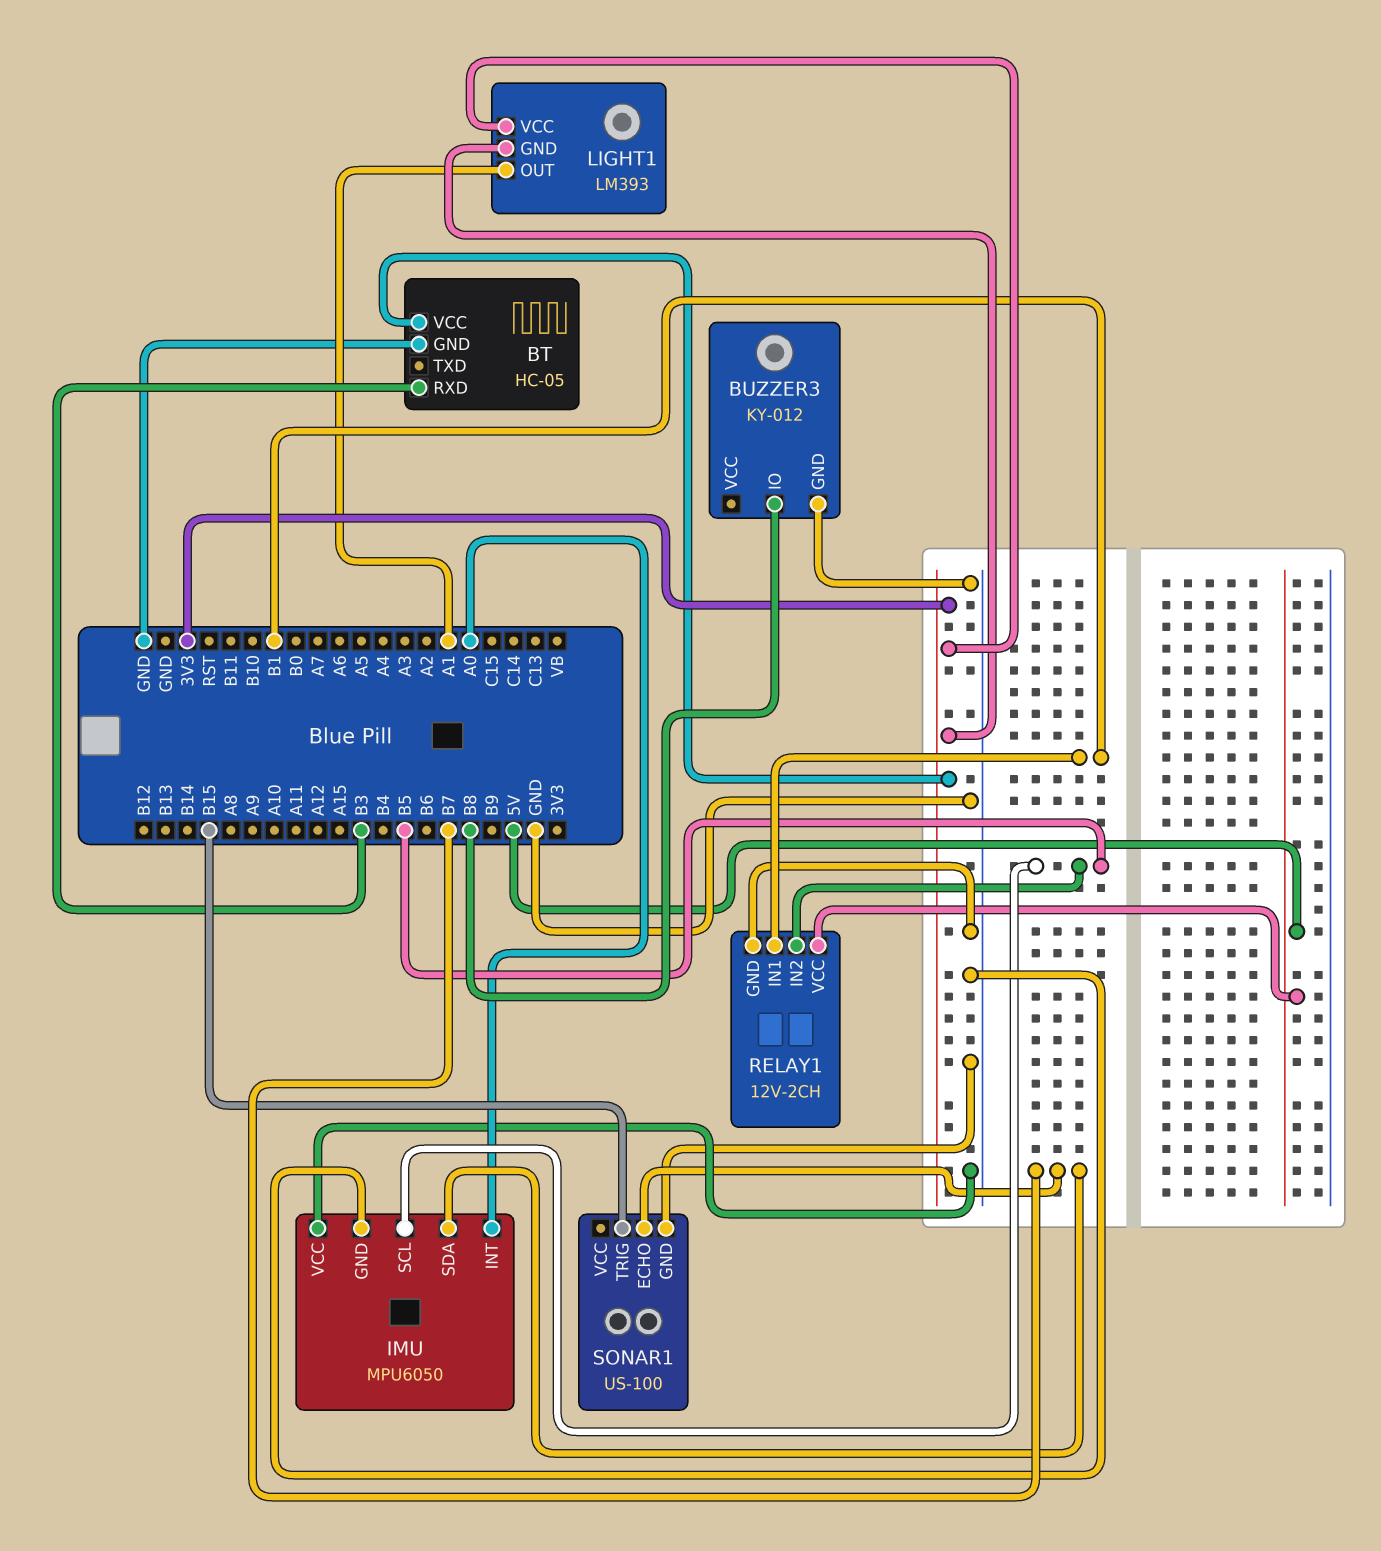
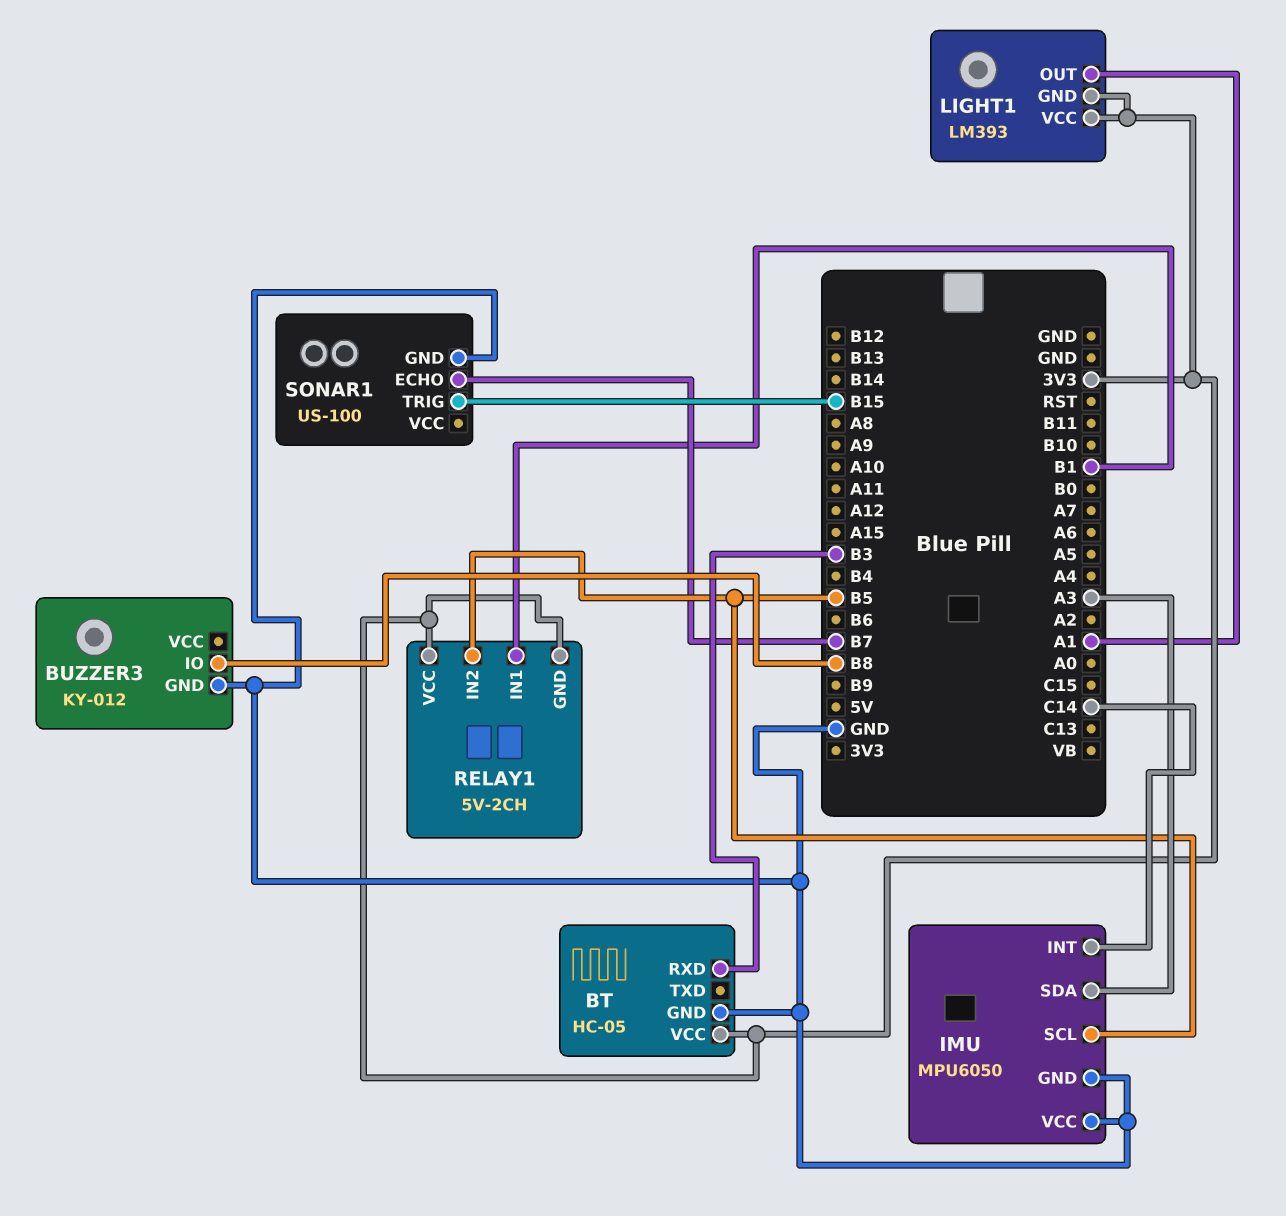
IMU pin INT: A0 -> C14
IMU pin SDA: B7 -> A3
RELAY1: 12V-2CH -> 5V-2CH
RELAY1 pin GND: GND -> 3V3
RELAY1 pin VCC: 5V -> 3V3

